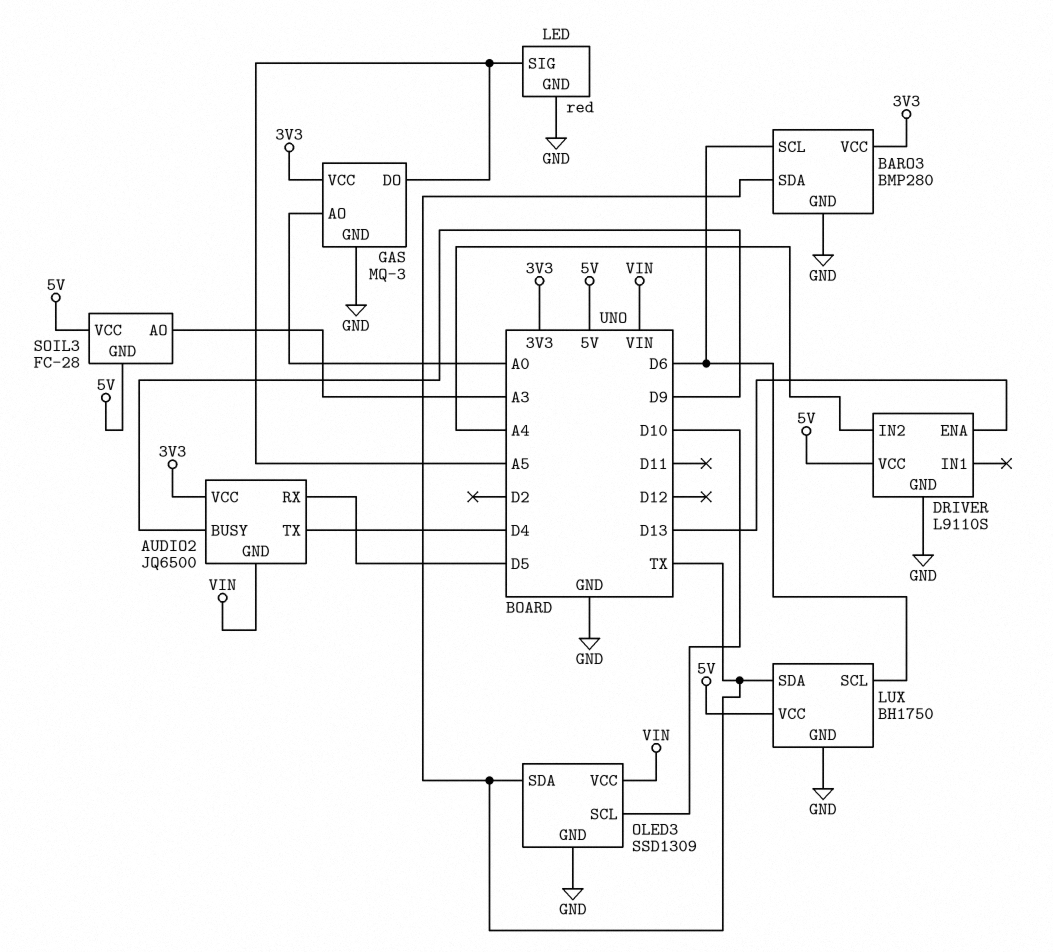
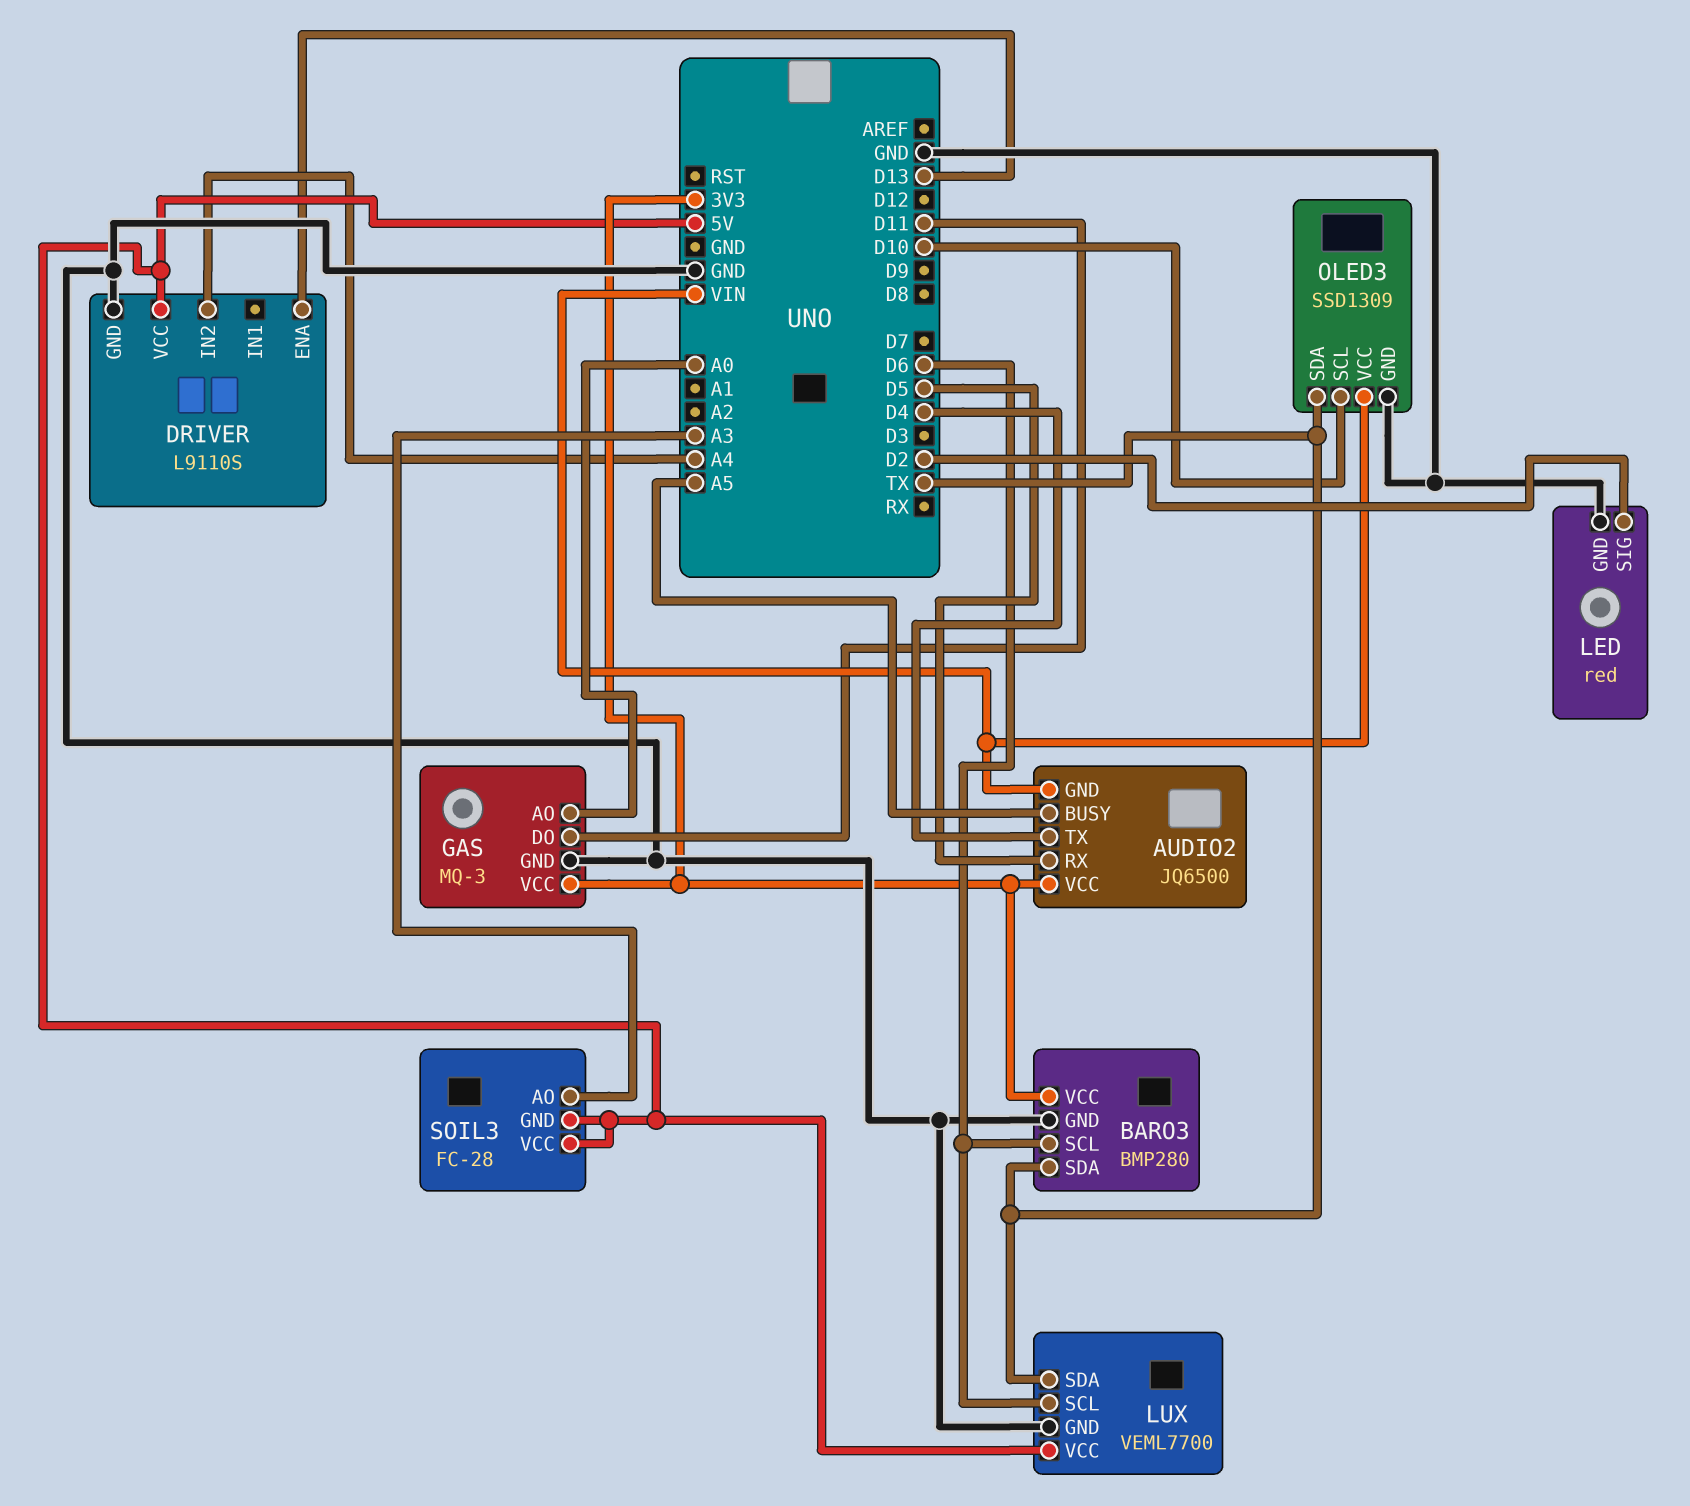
AUDIO2 pin BUSY: D9 -> A5
GAS pin DO: A5 -> D11
LED pin SIG: A5 -> D2
LUX: BH1750 -> VEML7700

